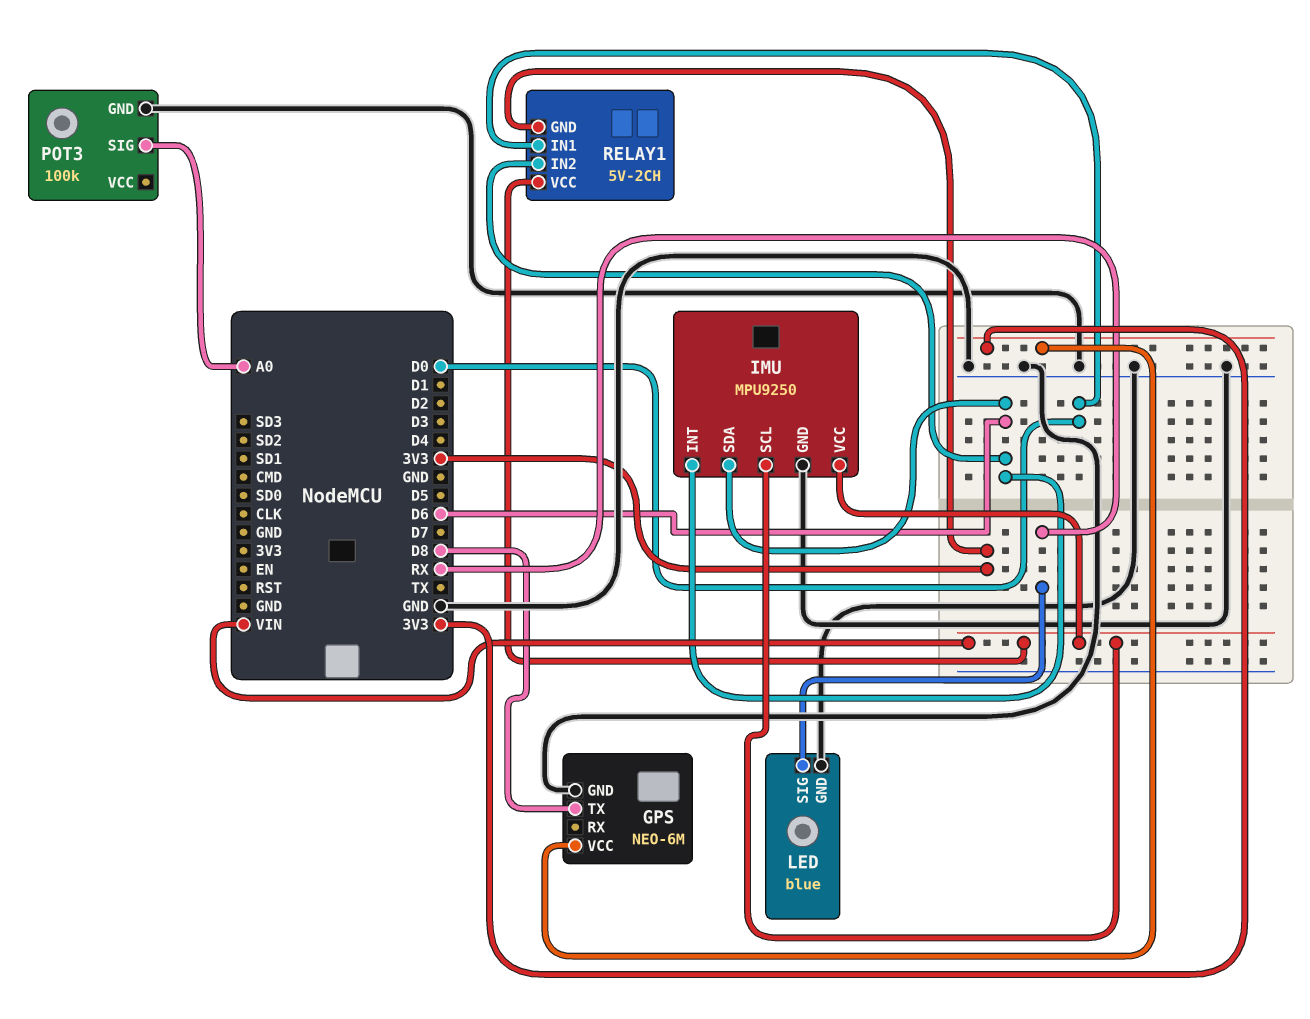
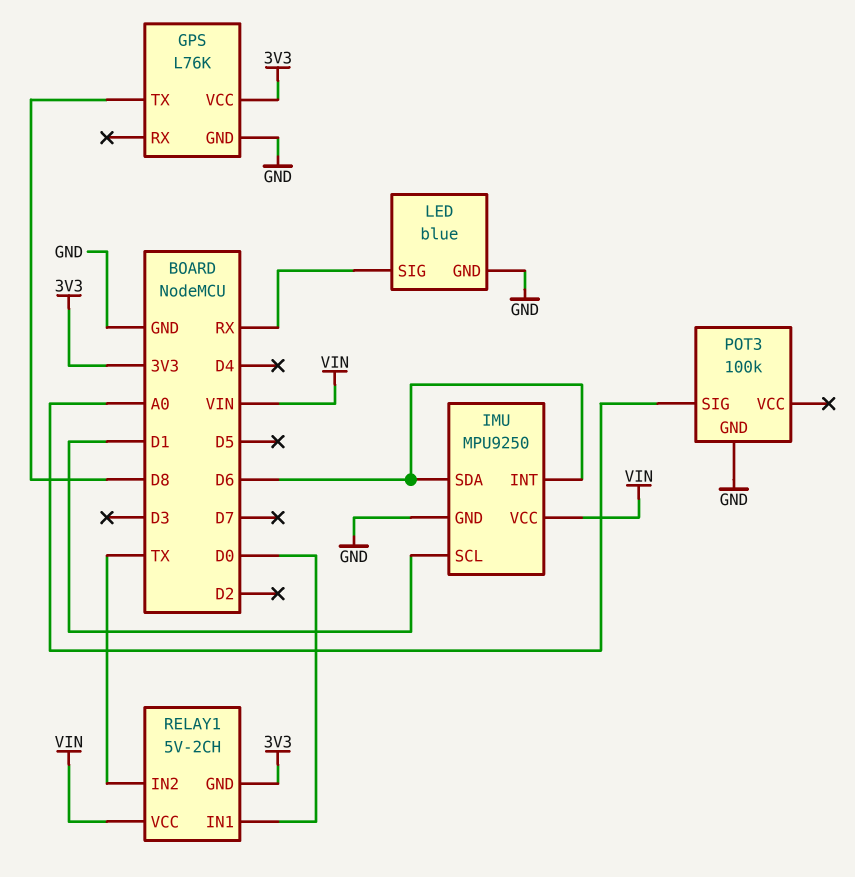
GPS: NEO-6M -> L76K
IMU pin SCL: VIN -> D1
RELAY1 pin IN2: D6 -> TX

